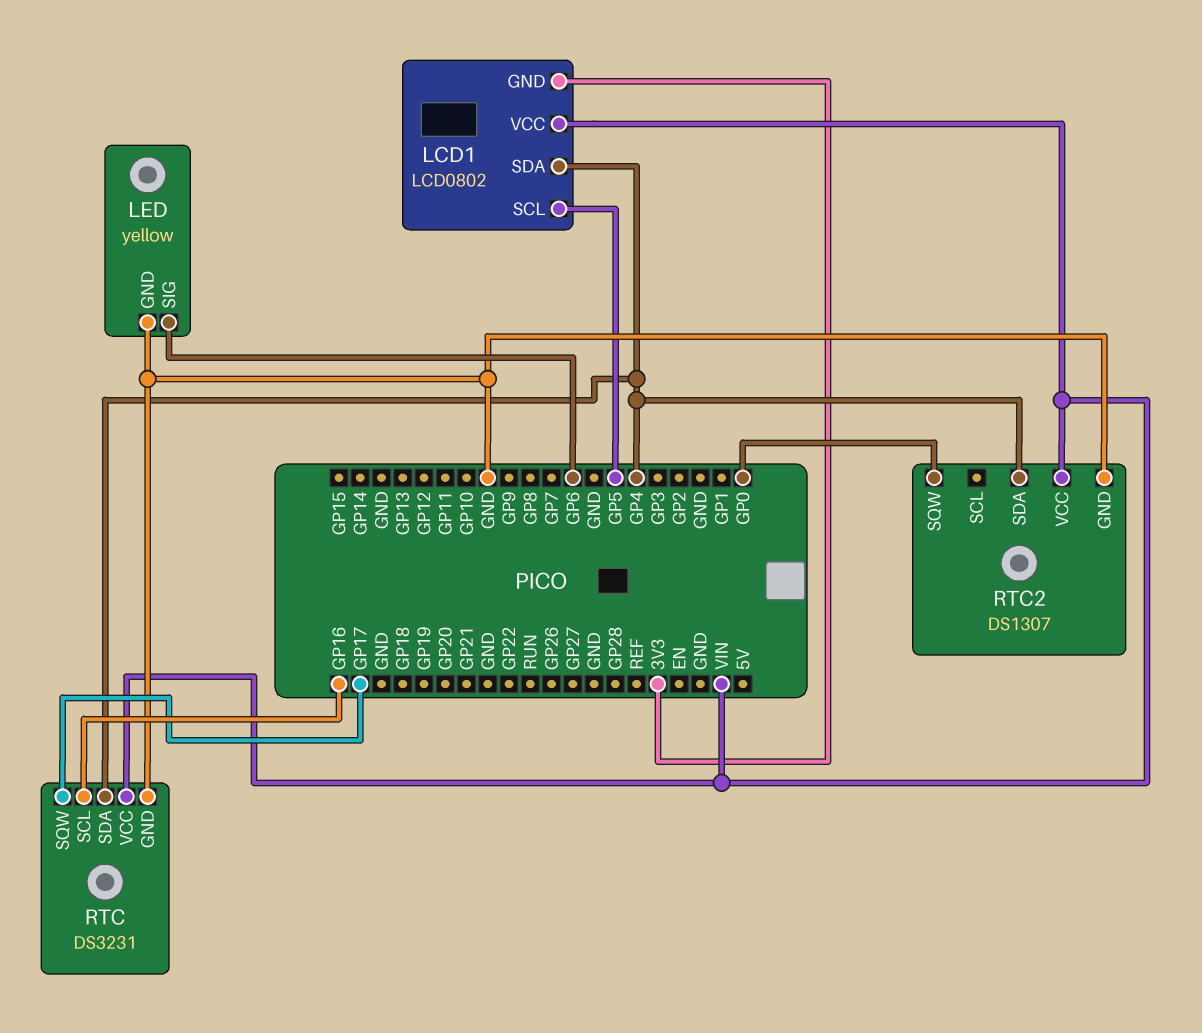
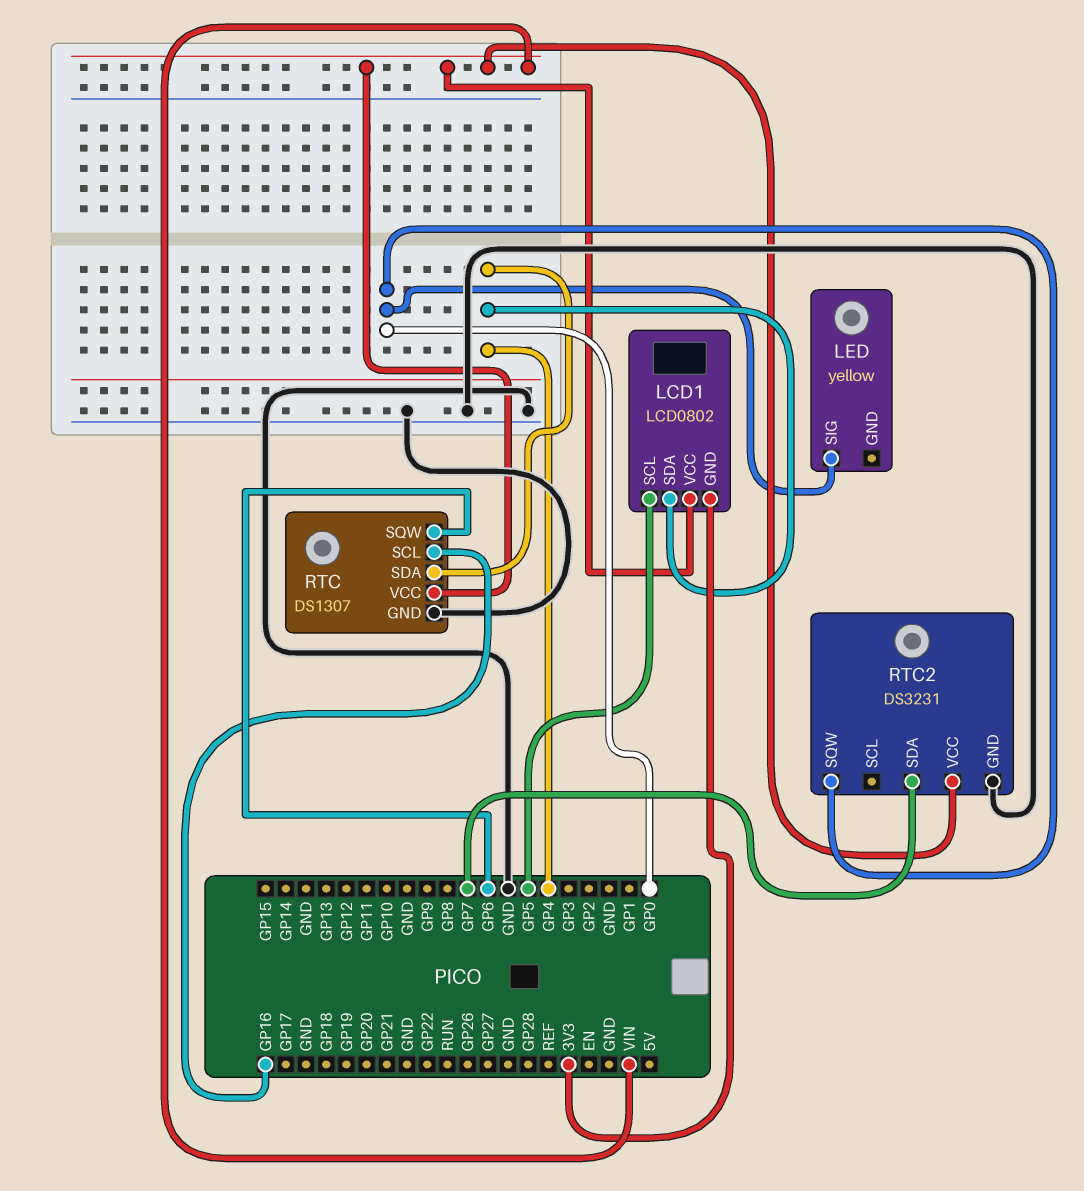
LED pin GND: GND -> none
LED pin SIG: GP6 -> GP0
RTC: DS3231 -> DS1307
RTC pin SQW: GP17 -> GP6
RTC2: DS1307 -> DS3231
RTC2 pin SDA: GP4 -> GP7

